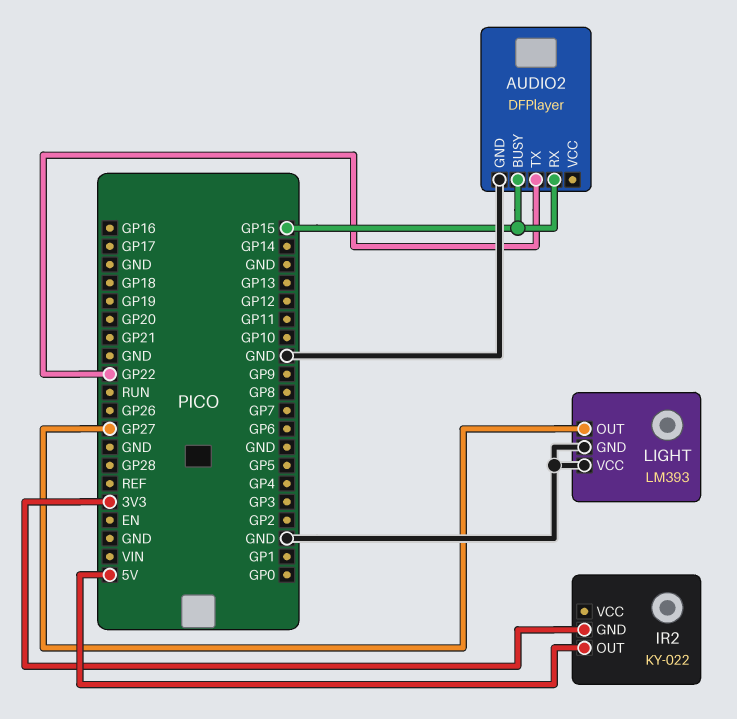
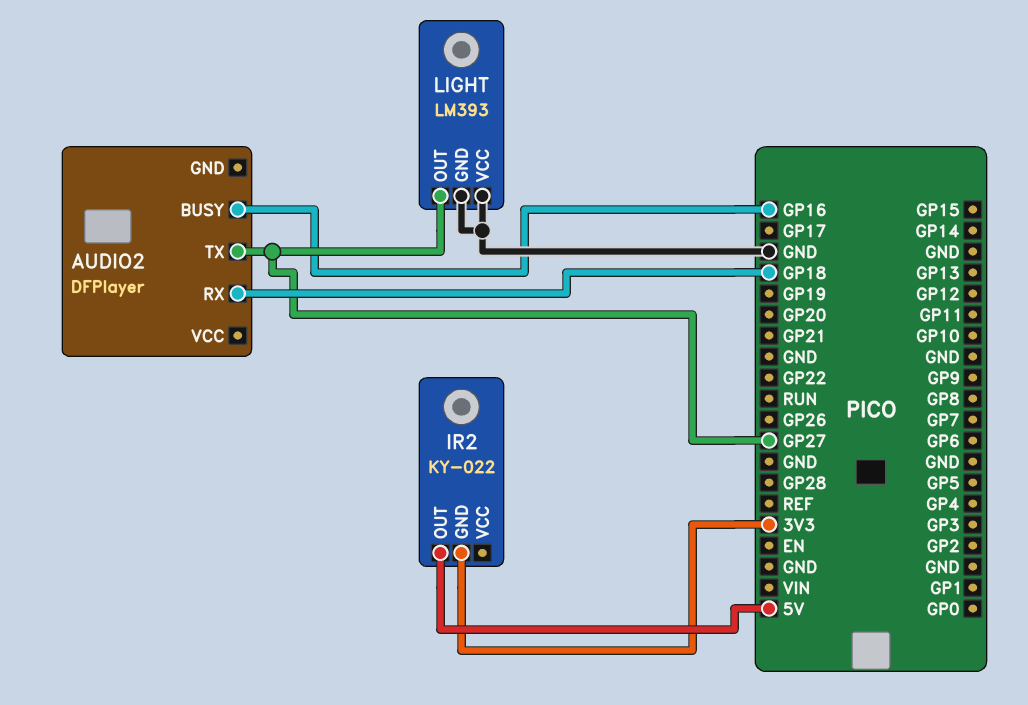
AUDIO2 pin BUSY: GP15 -> GP16
AUDIO2 pin GND: GND -> none
AUDIO2 pin RX: GP15 -> GP18
AUDIO2 pin TX: GP22 -> GP27

